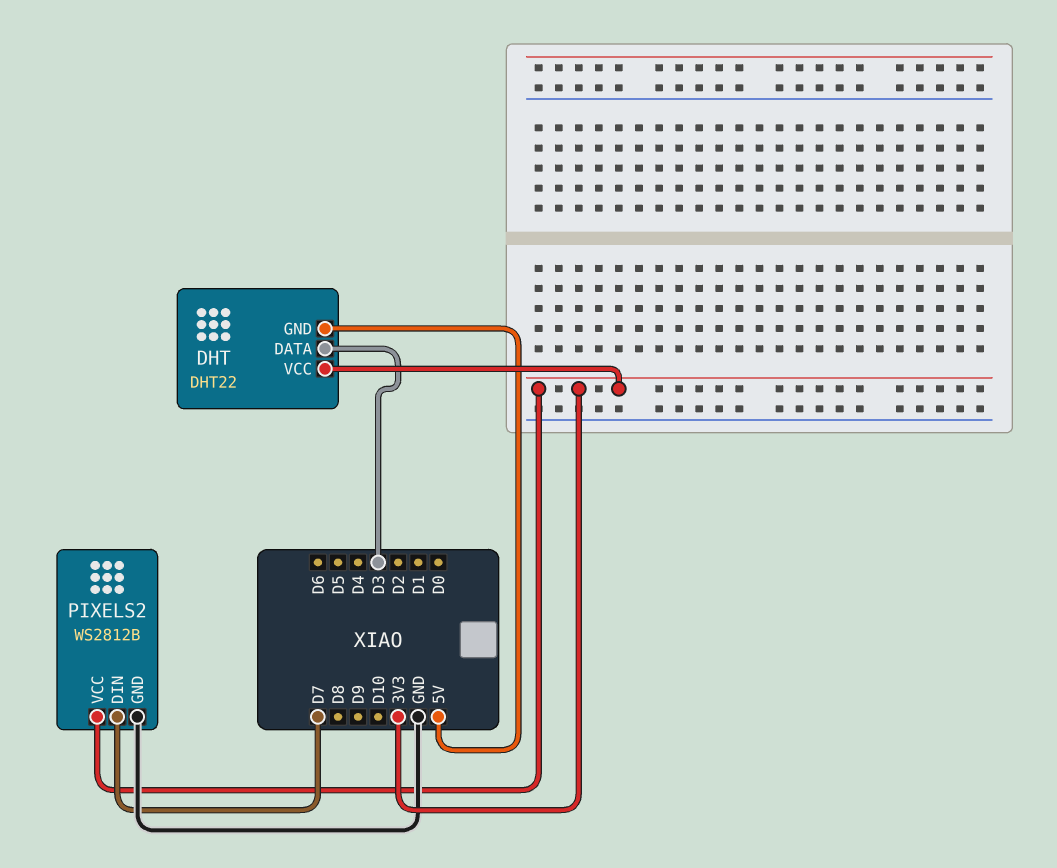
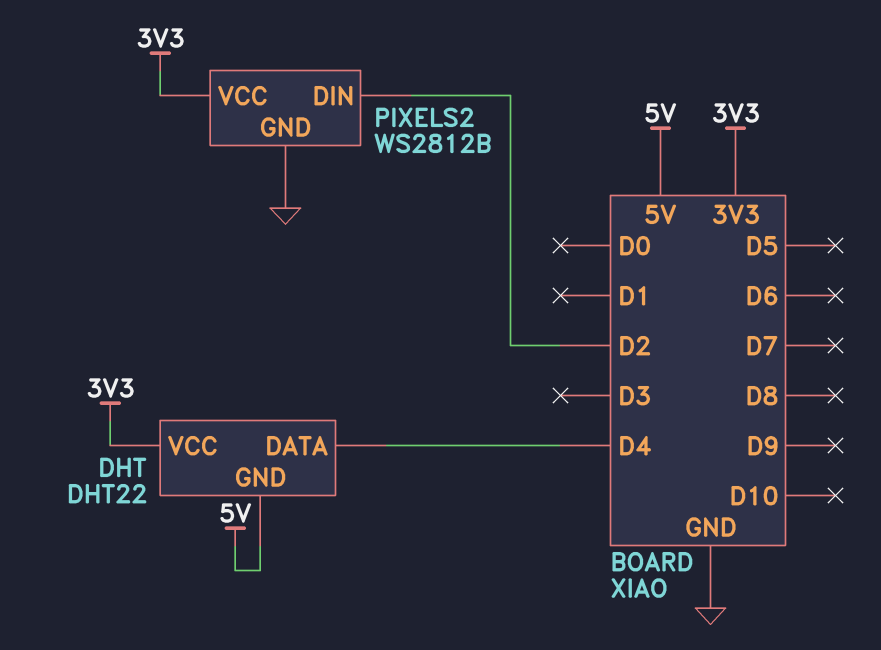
DHT pin DATA: D3 -> D4
PIXELS2 pin DIN: D7 -> D2

